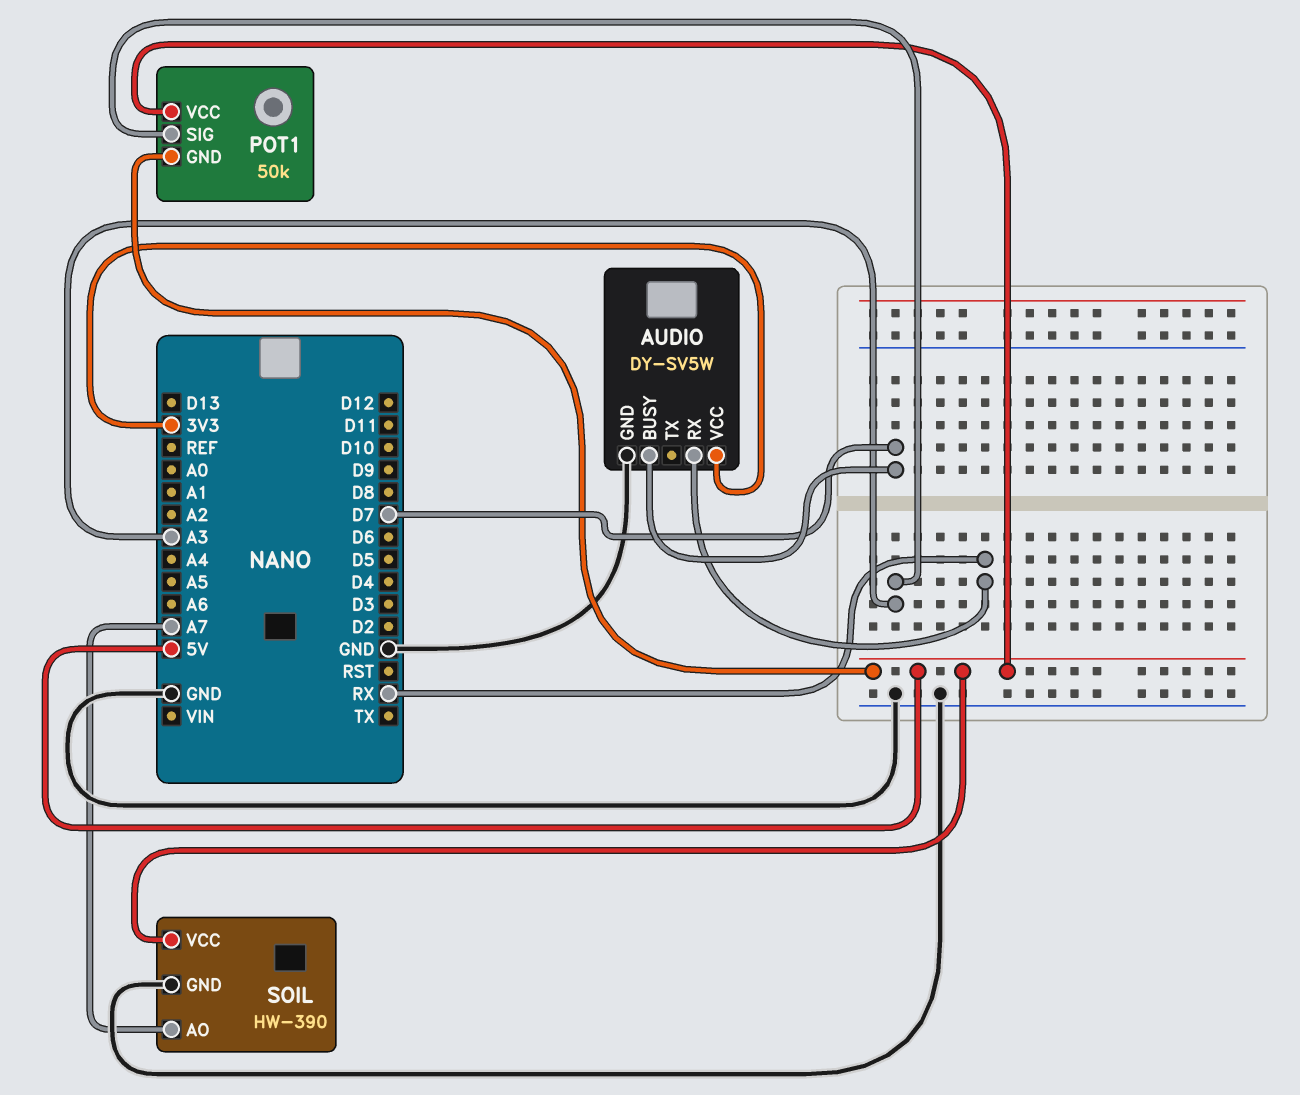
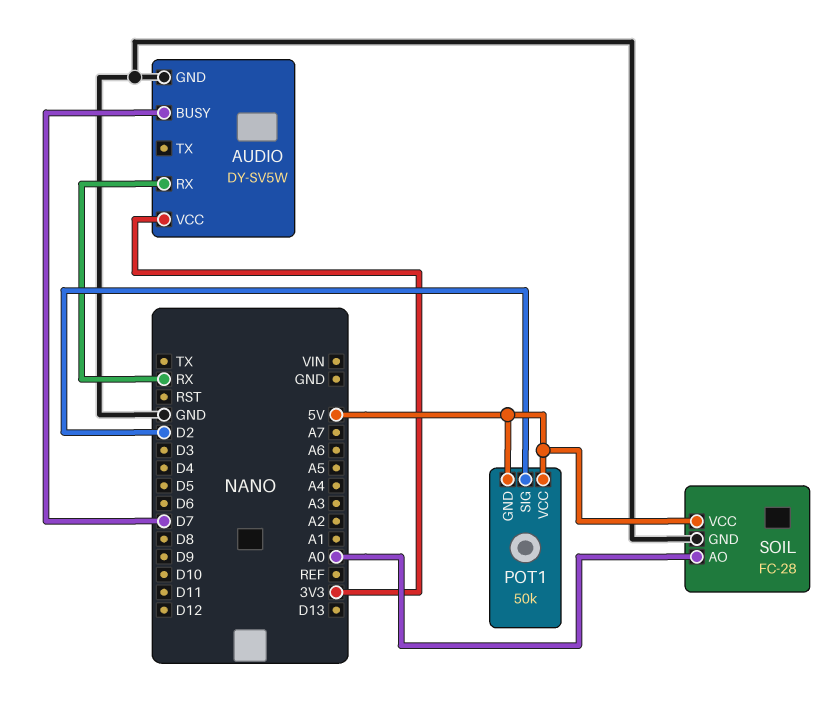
POT1 pin SIG: A3 -> D2
SOIL: HW-390 -> FC-28
SOIL pin AO: A7 -> A0

